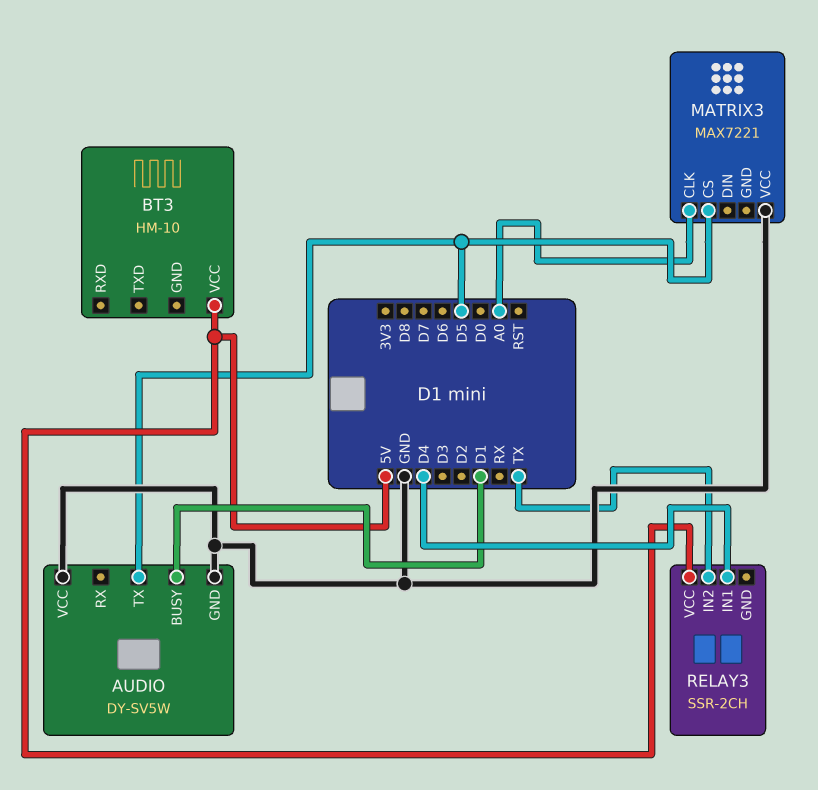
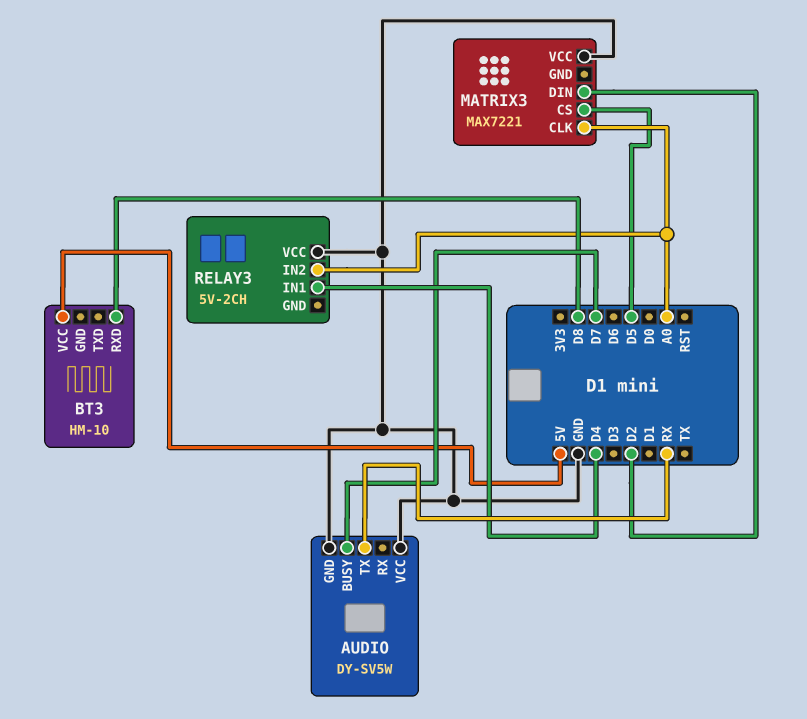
AUDIO pin BUSY: D1 -> D7
AUDIO pin TX: D5 -> RX
BT3 pin RXD: none -> D8
MATRIX3 pin DIN: none -> D2
RELAY3: SSR-2CH -> 5V-2CH
RELAY3 pin IN2: TX -> A0
RELAY3 pin VCC: 5V -> GND

